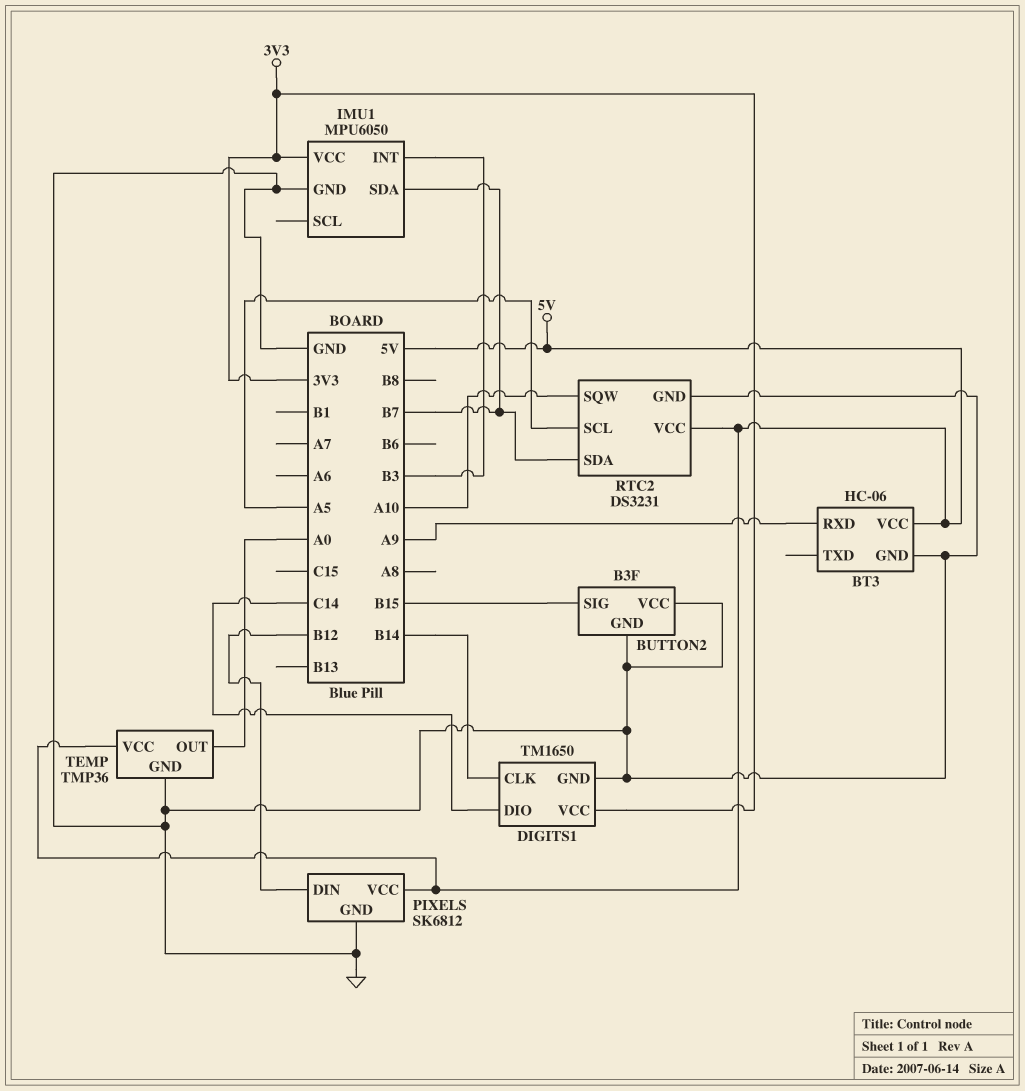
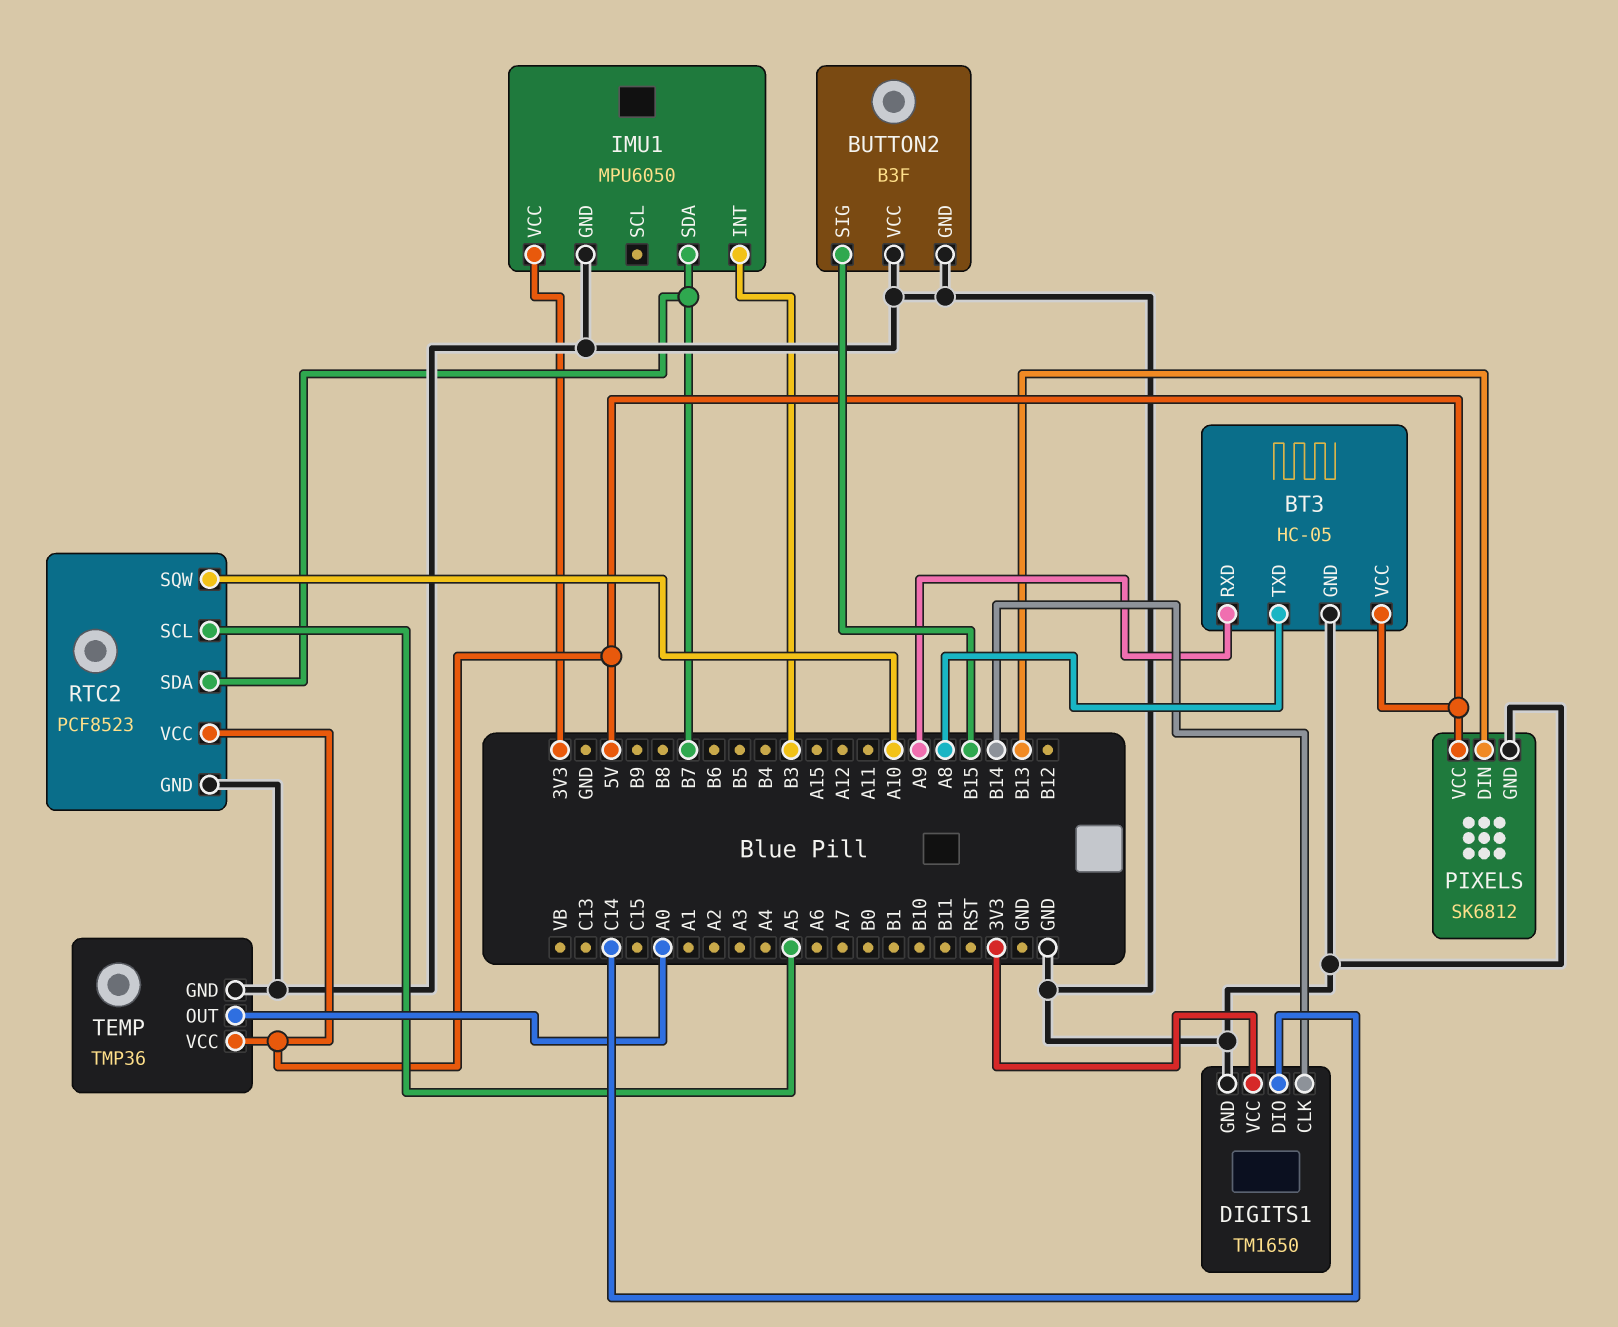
BT3: HC-06 -> HC-05
BT3 pin TXD: none -> A8
PIXELS pin DIN: B12 -> B13
RTC2: DS3231 -> PCF8523

